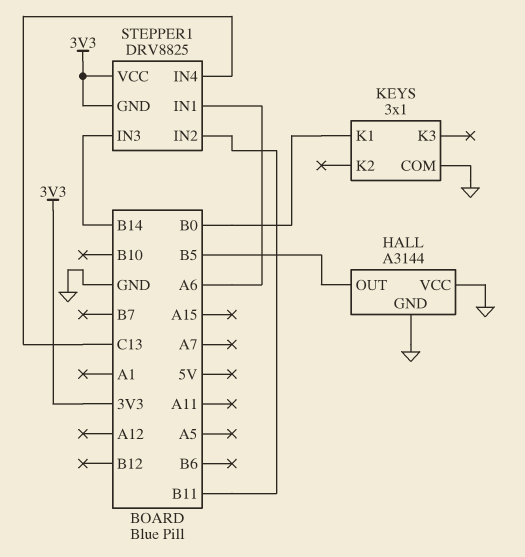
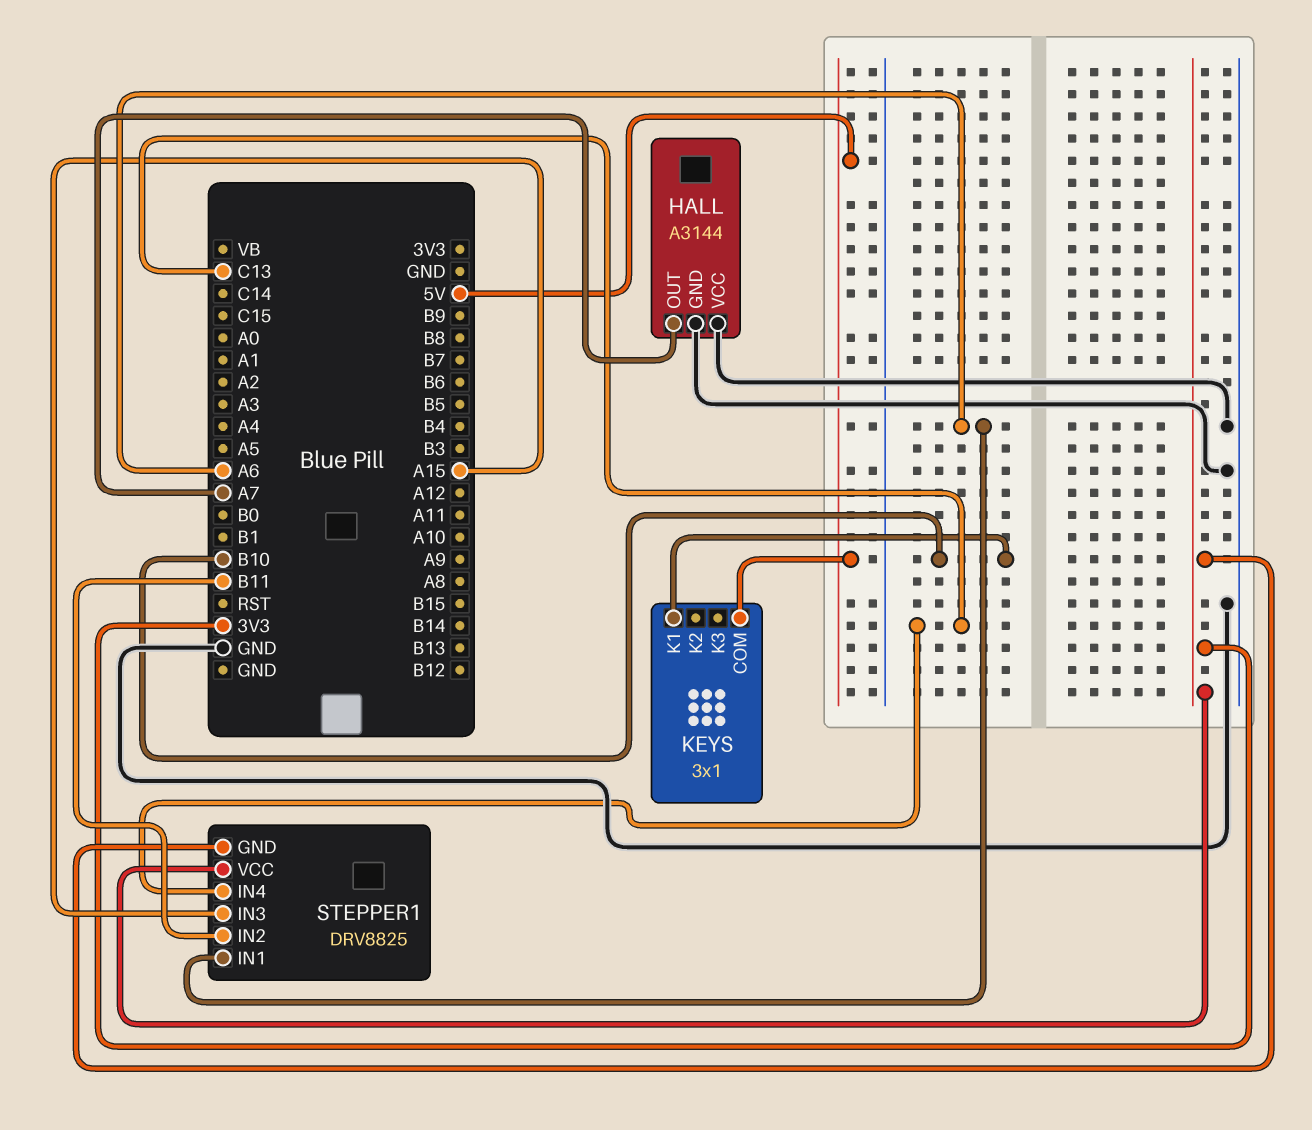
HALL pin OUT: B5 -> A7
KEYS pin COM: GND -> 5V
KEYS pin K1: B0 -> B10
STEPPER1 pin IN3: B14 -> A15

